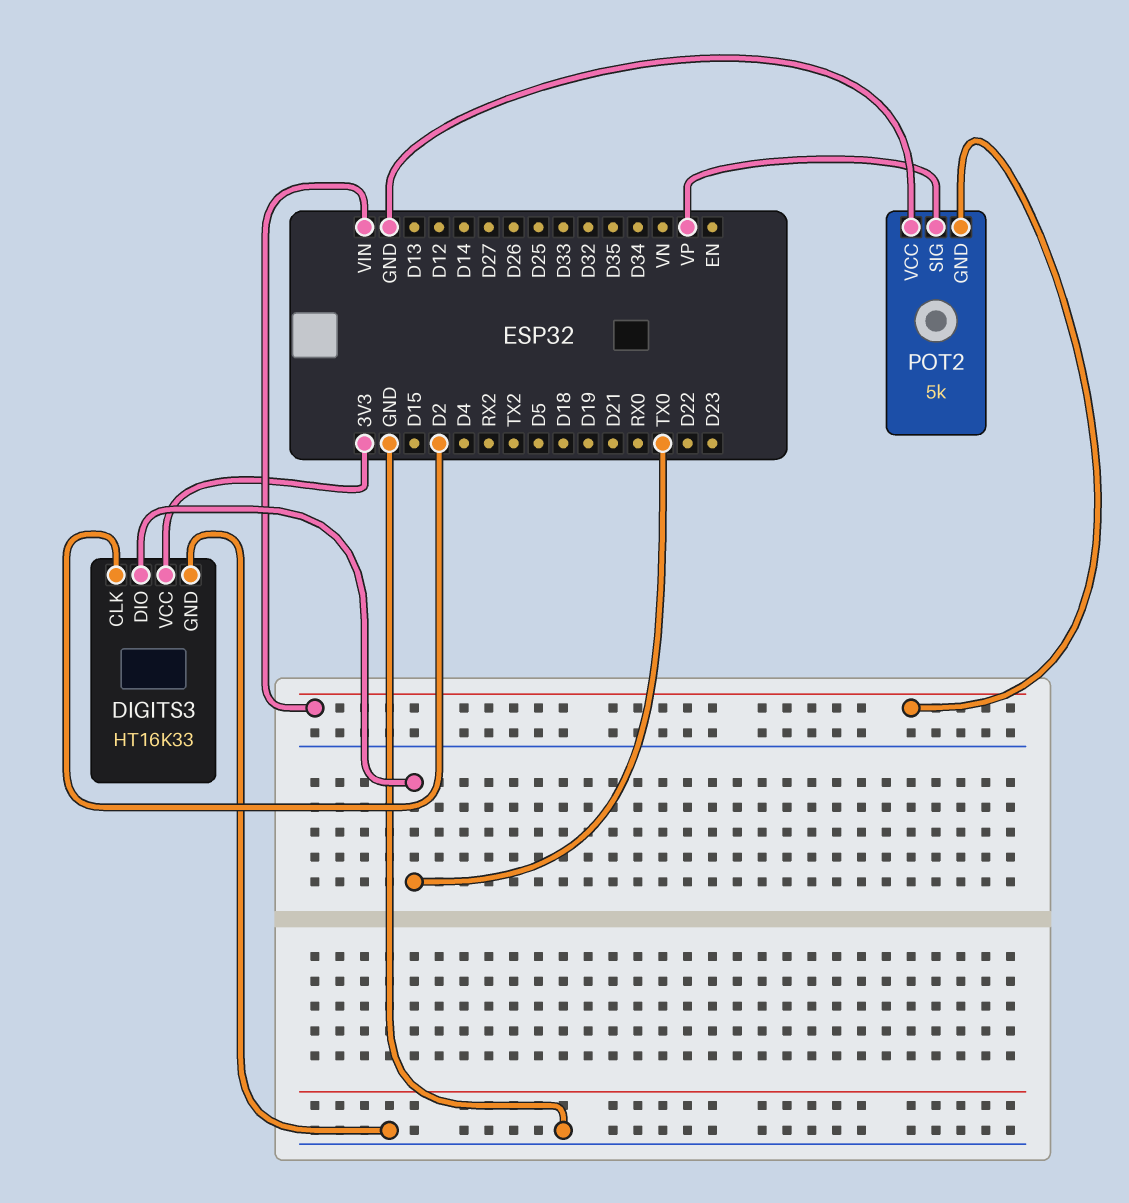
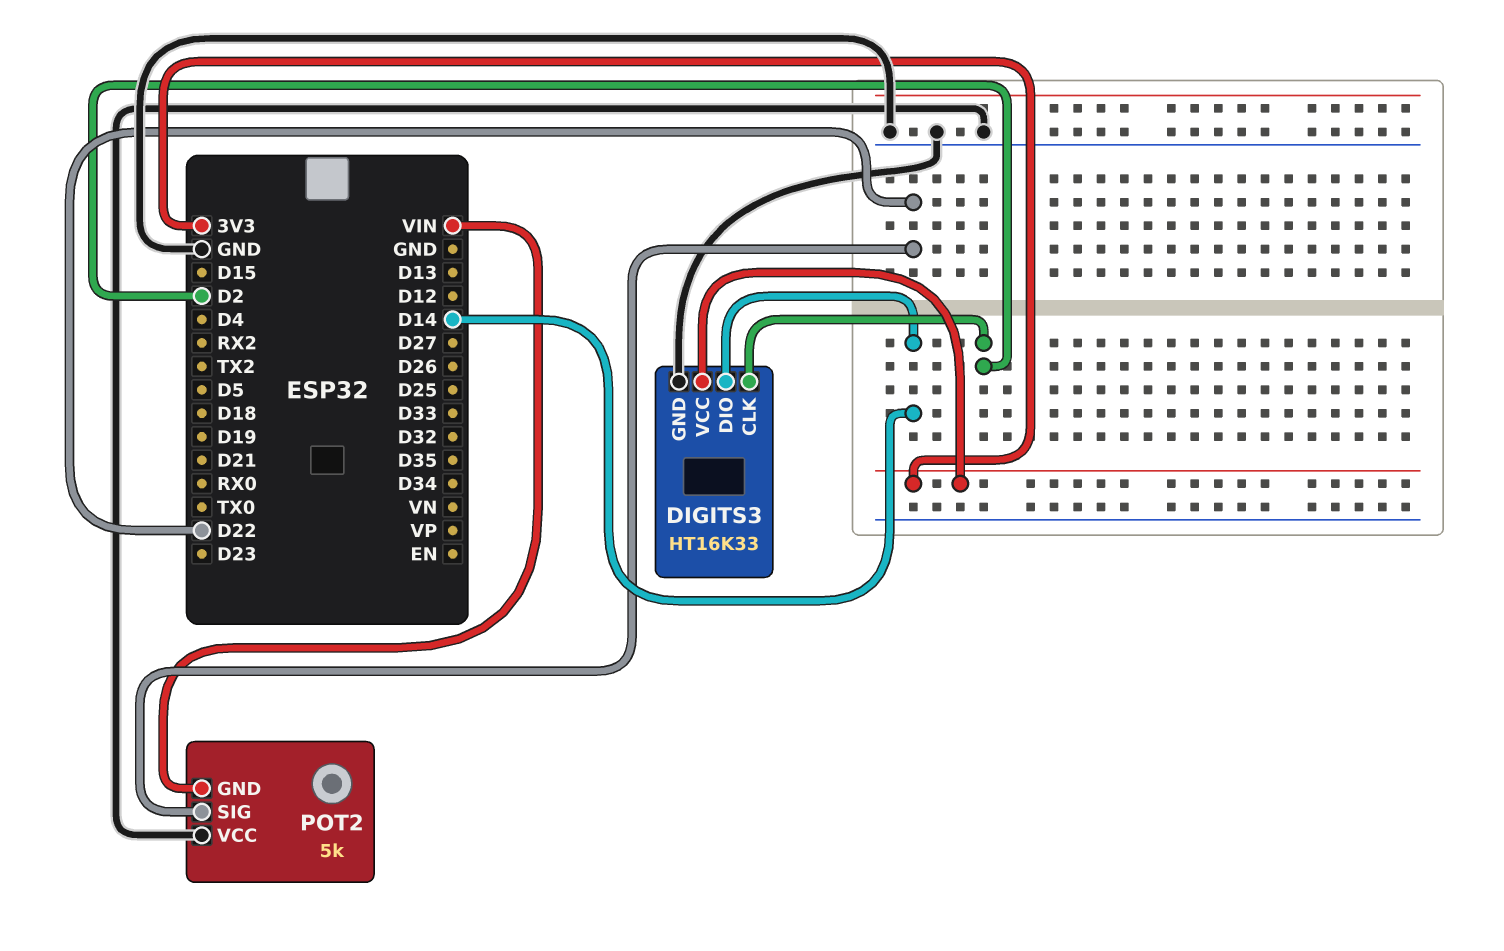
DIGITS3 pin DIO: TX0 -> D14
POT2 pin SIG: VP -> D22

